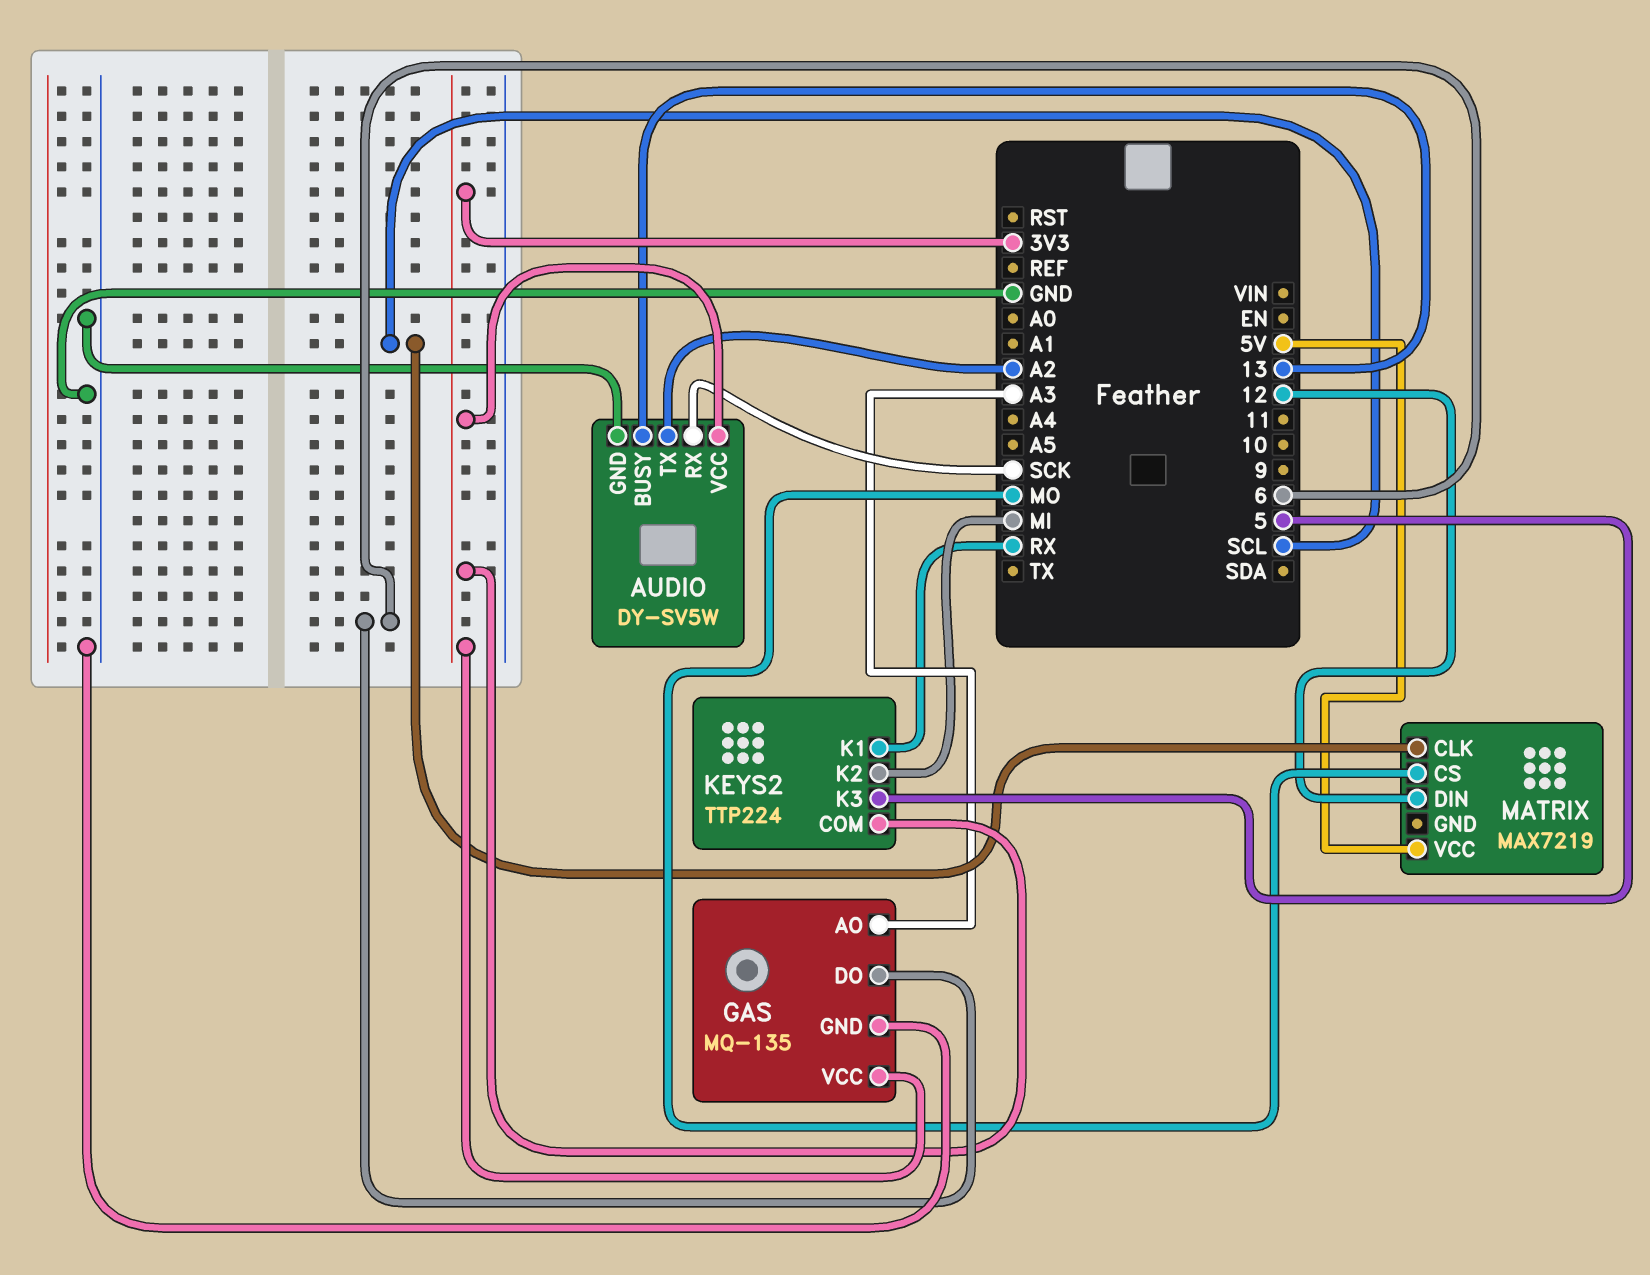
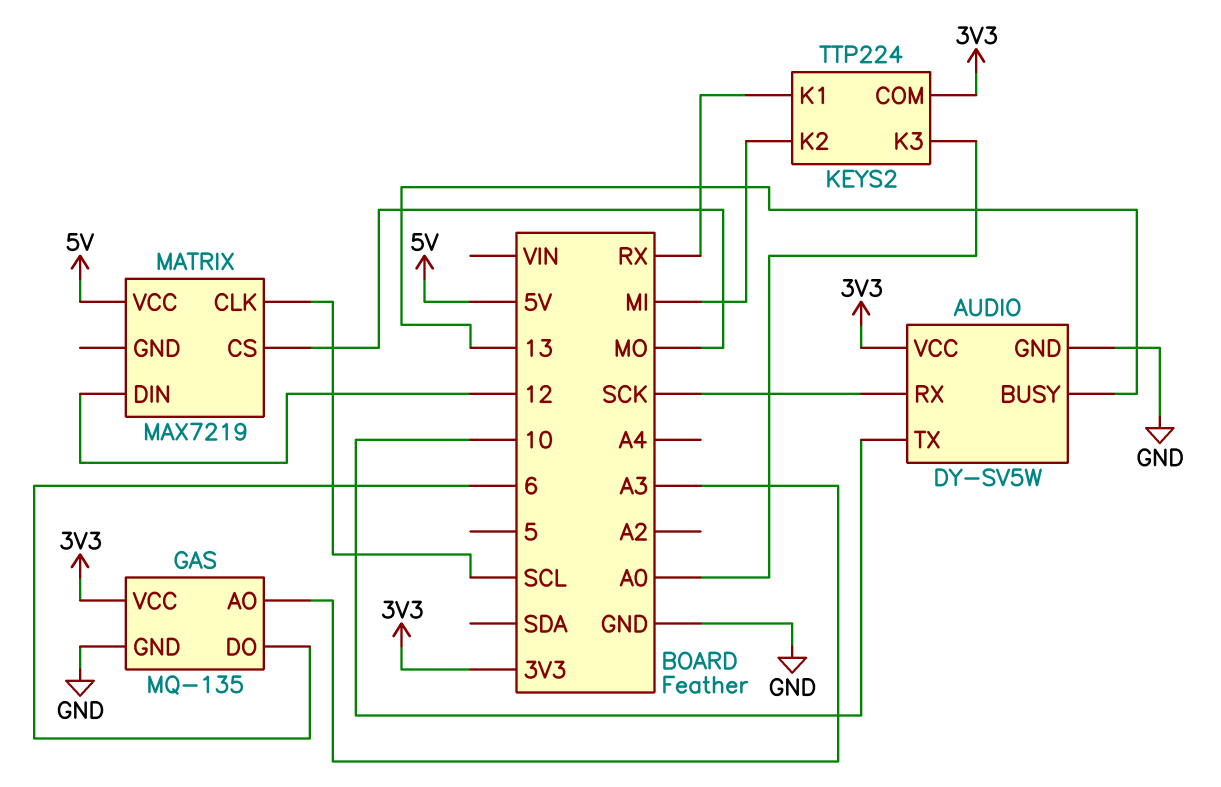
AUDIO pin TX: A2 -> 10
KEYS2 pin K3: 5 -> A0

